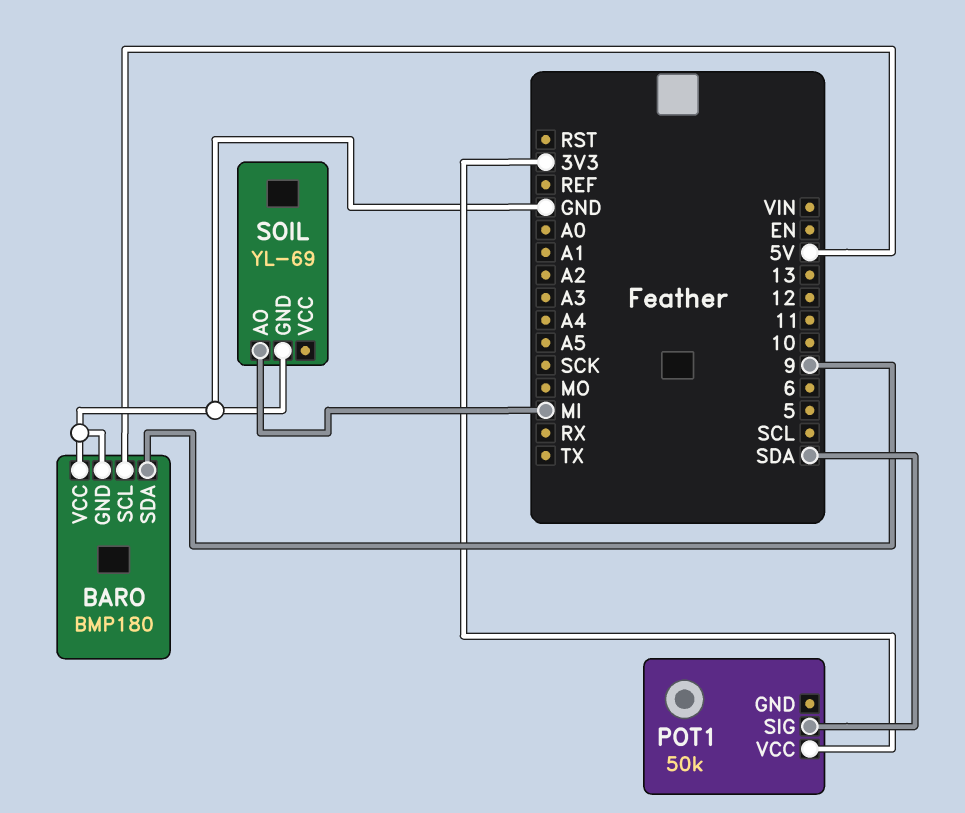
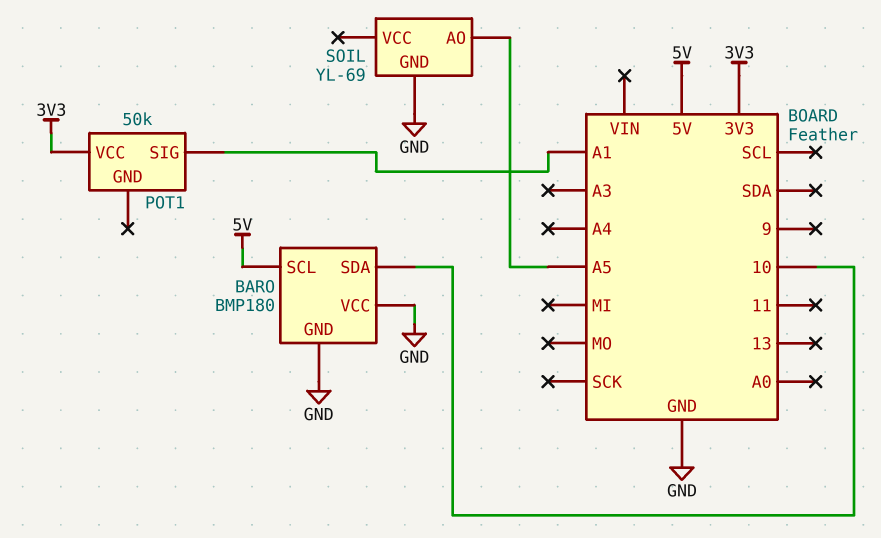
BARO pin SDA: 9 -> 10
POT1 pin SIG: SDA -> A1
SOIL pin AO: MI -> A5

